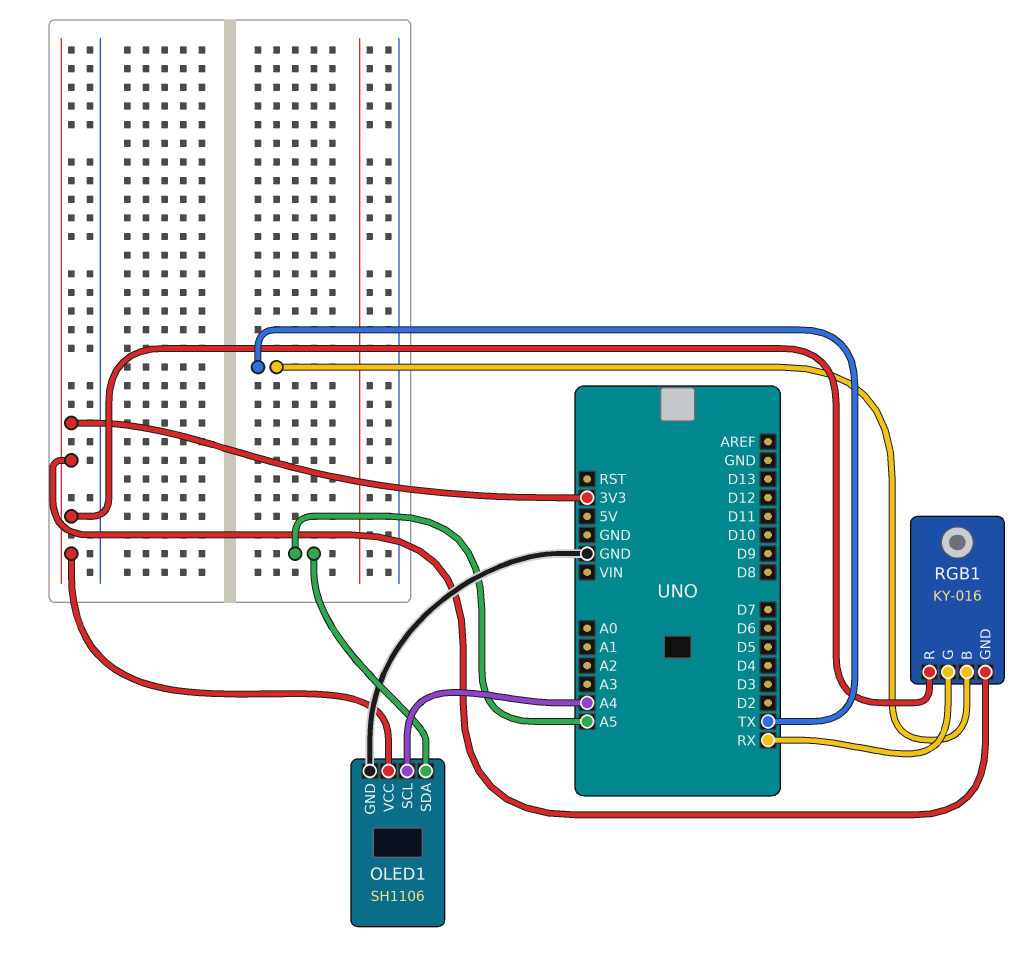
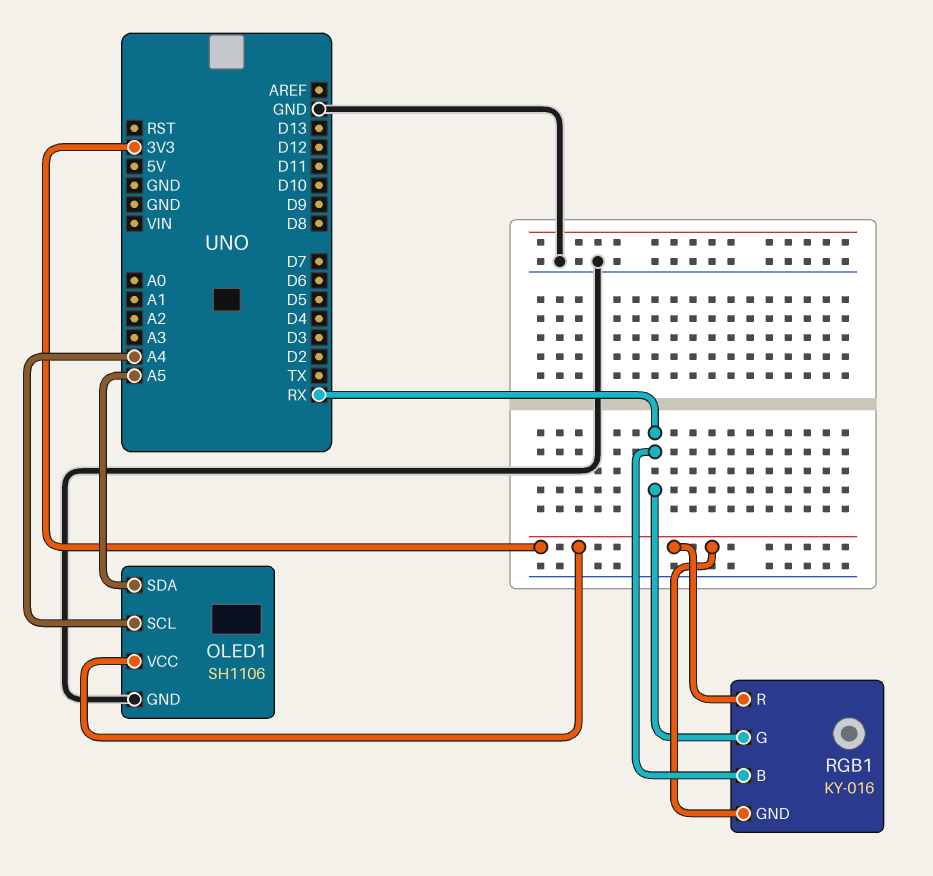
RGB1 pin B: TX -> RX

